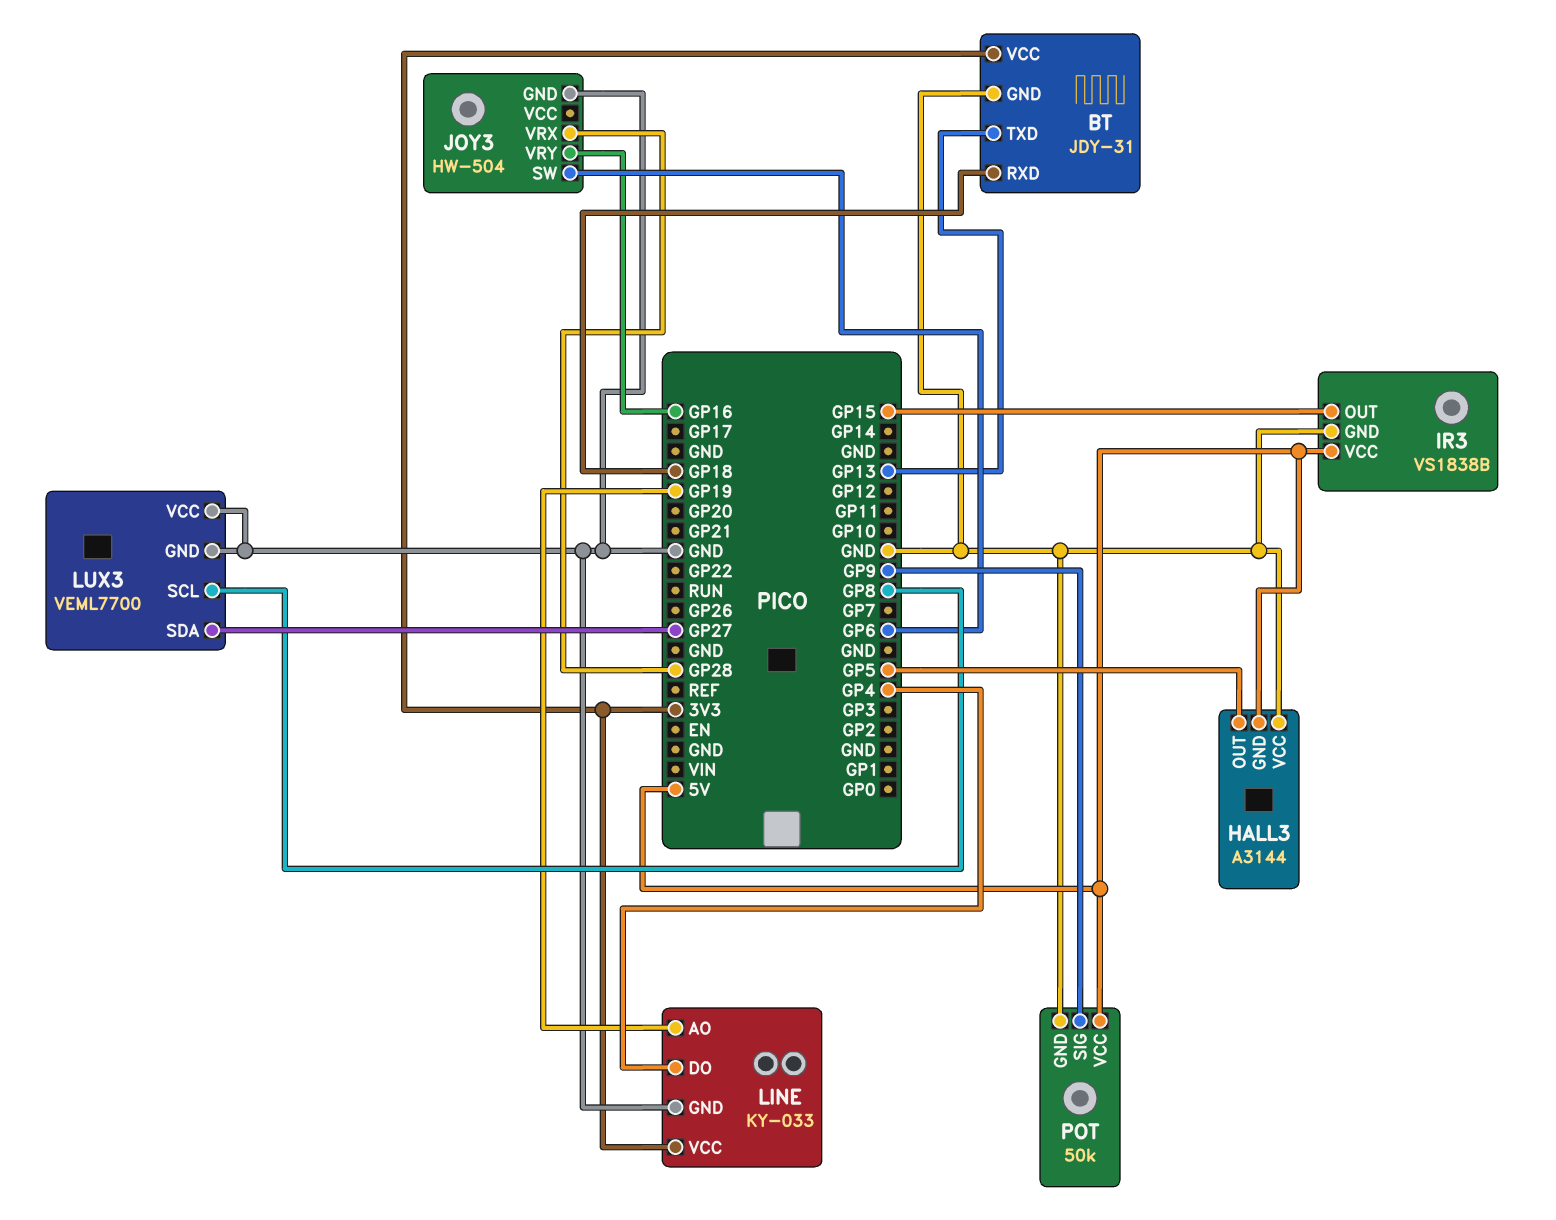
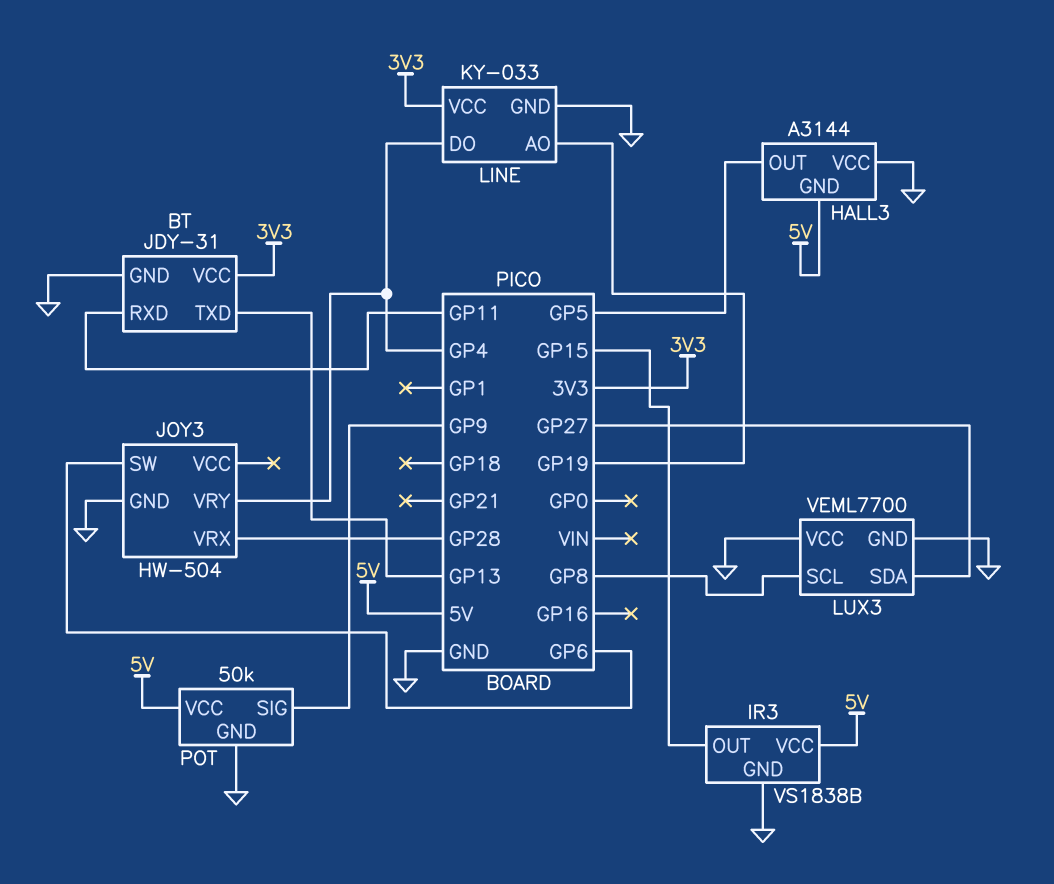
BT pin RXD: GP18 -> GP11
JOY3 pin VRY: GP16 -> GP4

